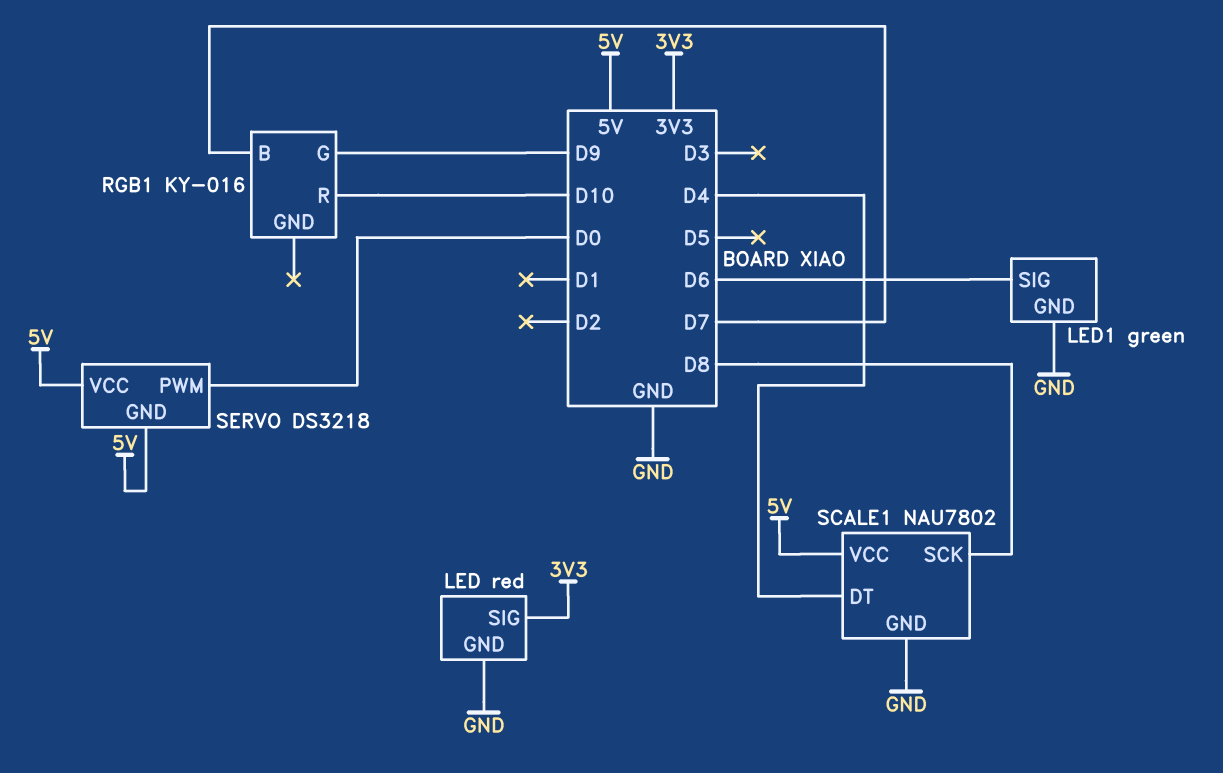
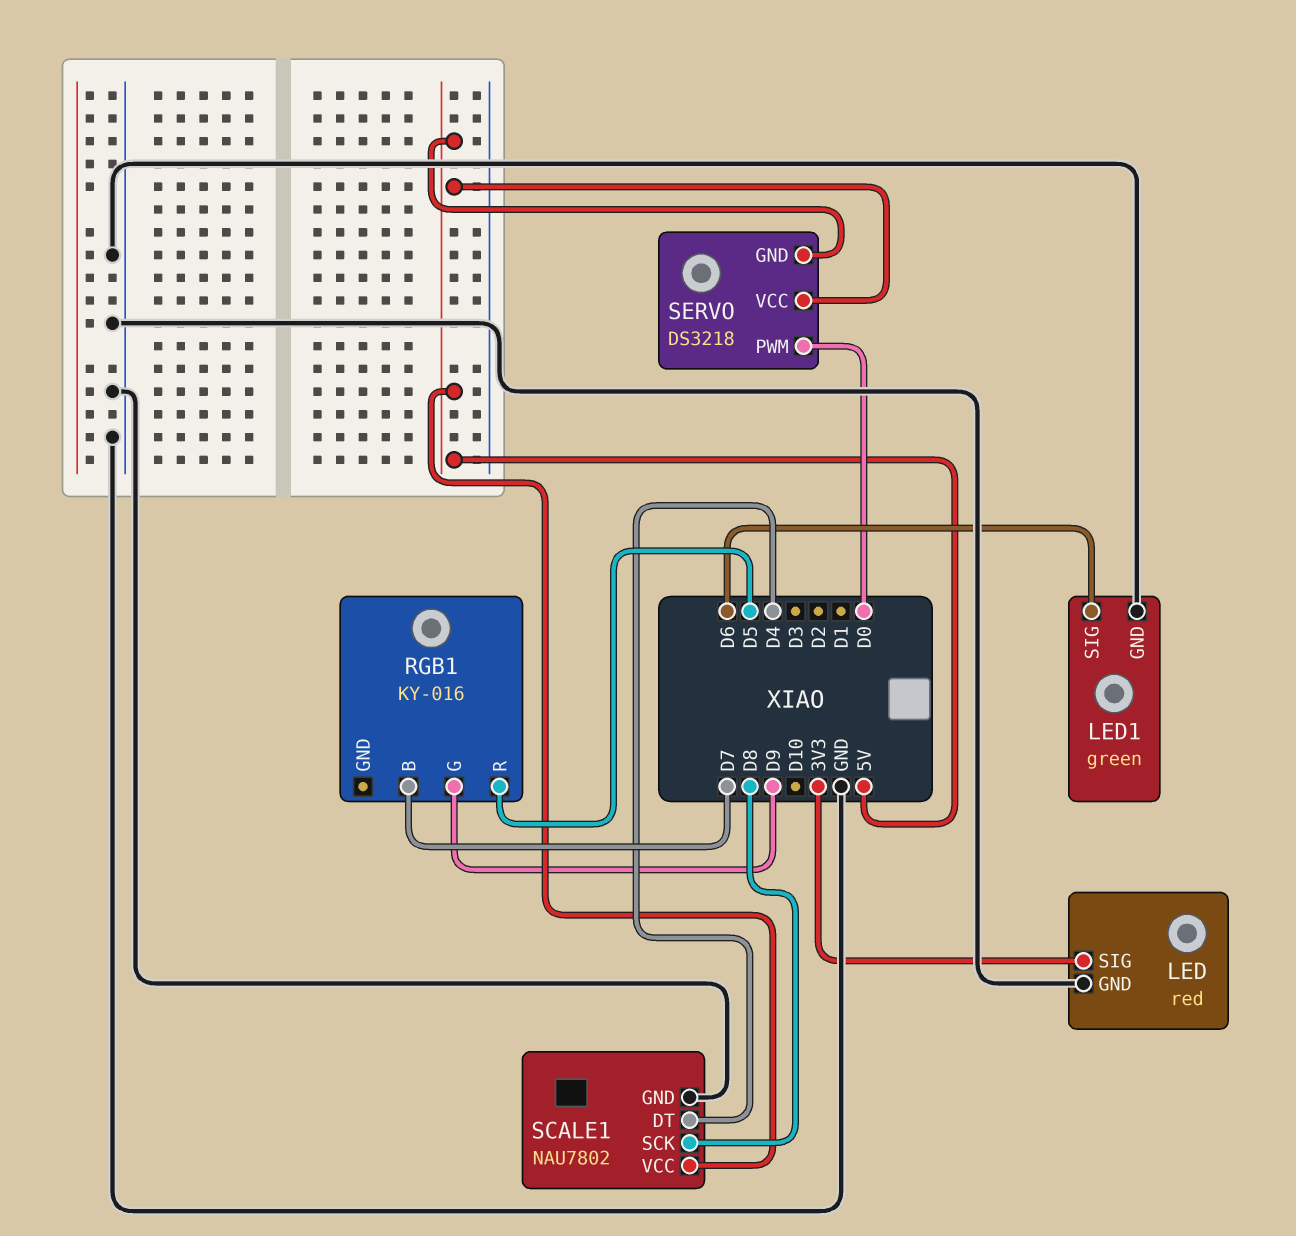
RGB1 pin R: D10 -> D5

